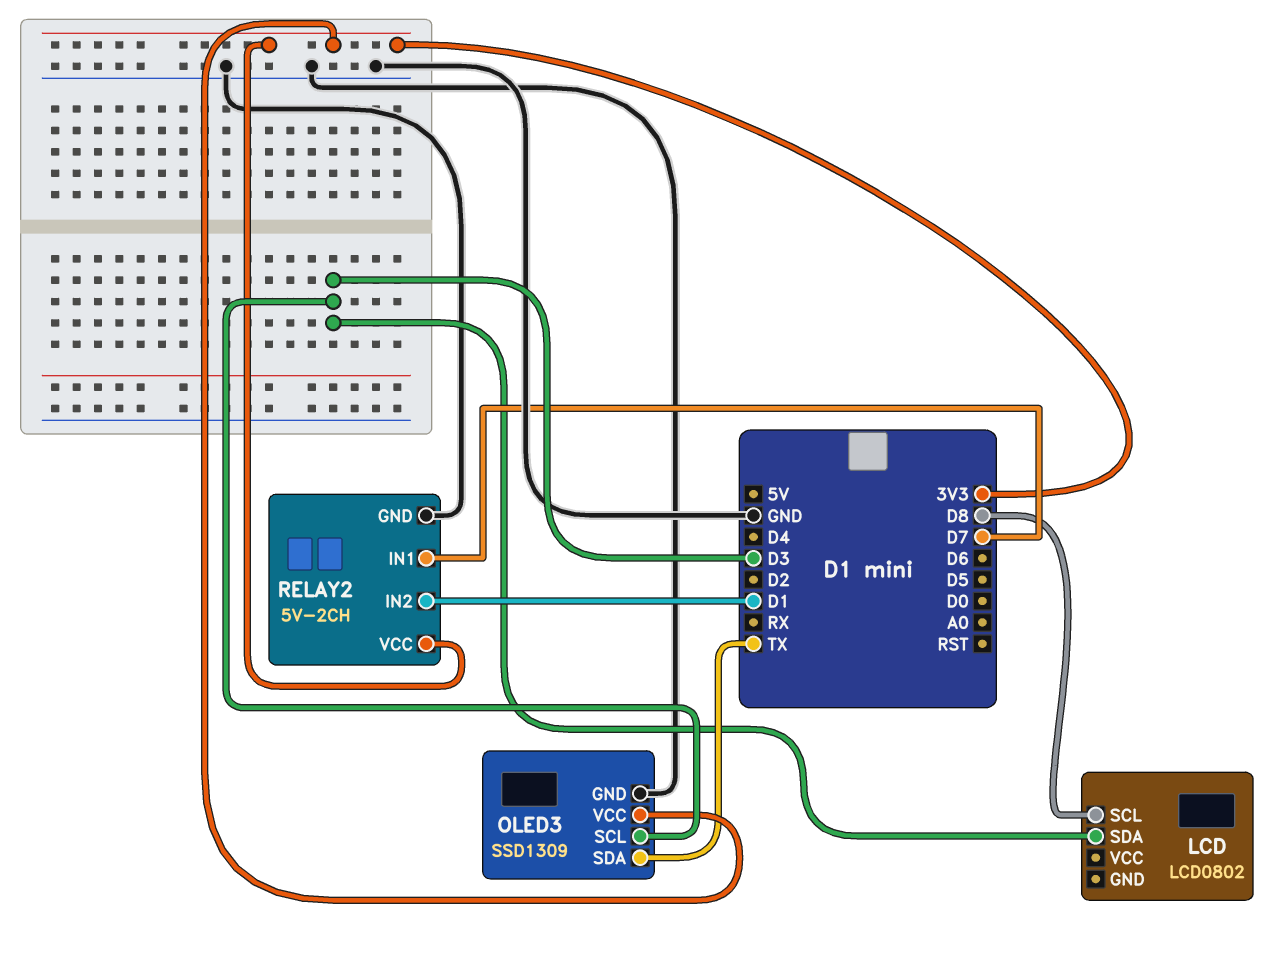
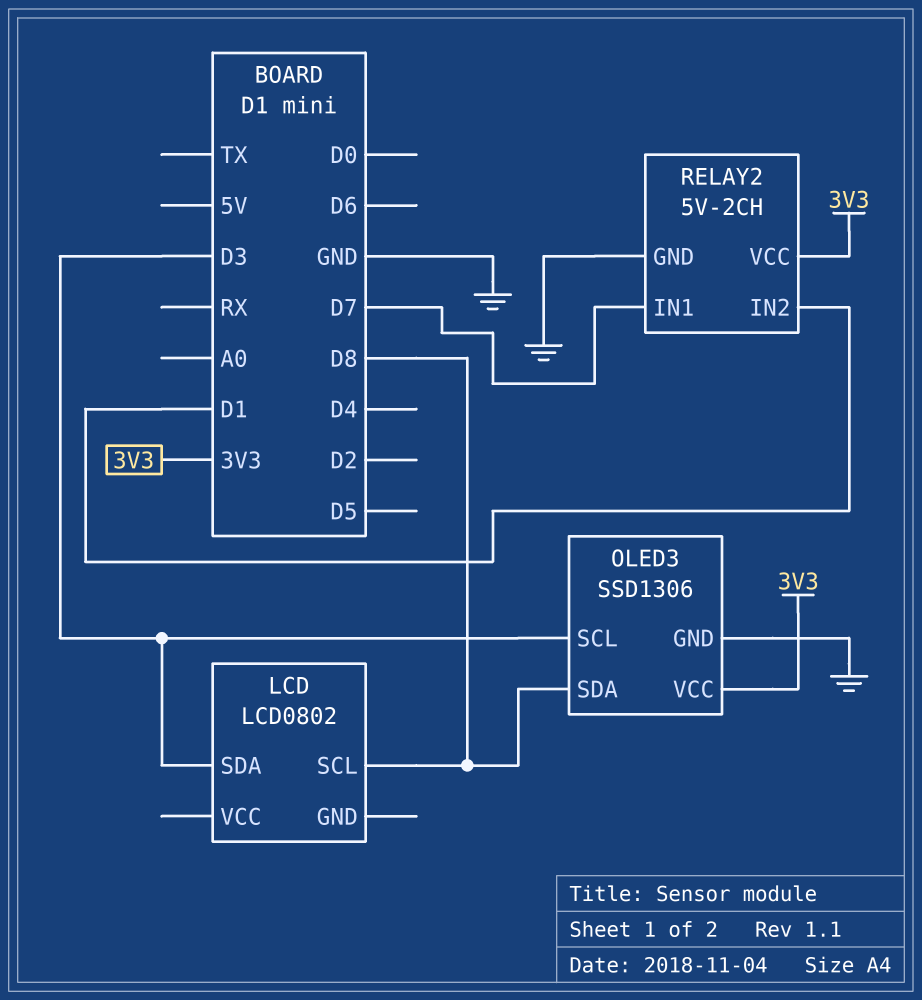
OLED3: SSD1309 -> SSD1306
OLED3 pin SDA: TX -> D8

